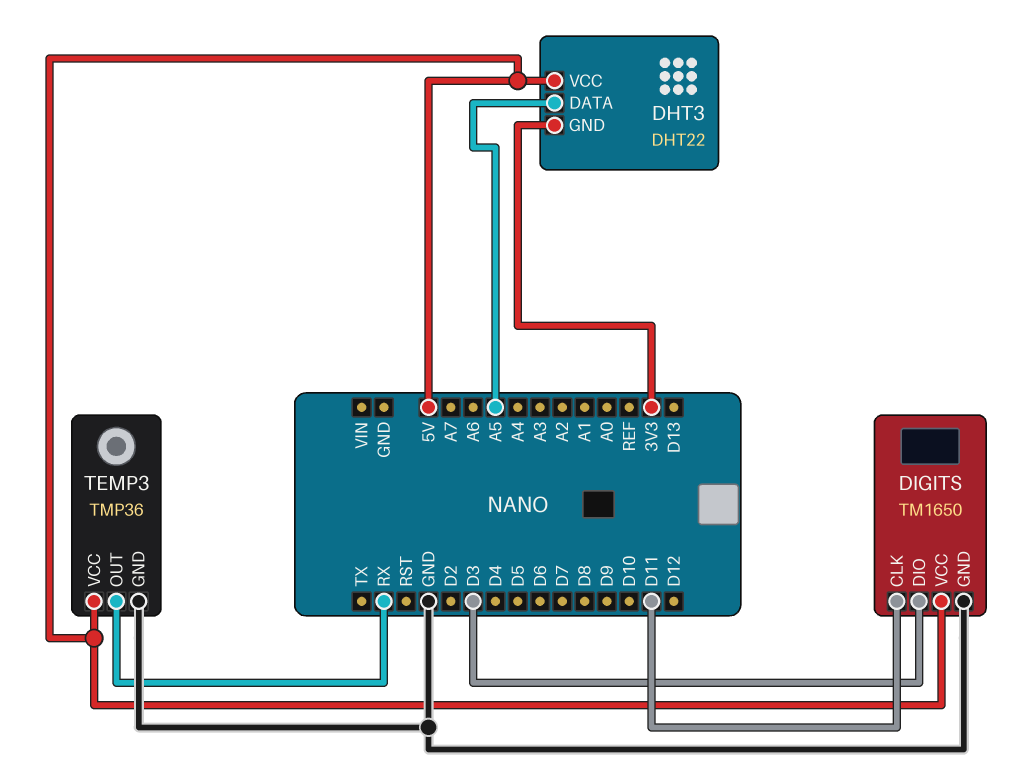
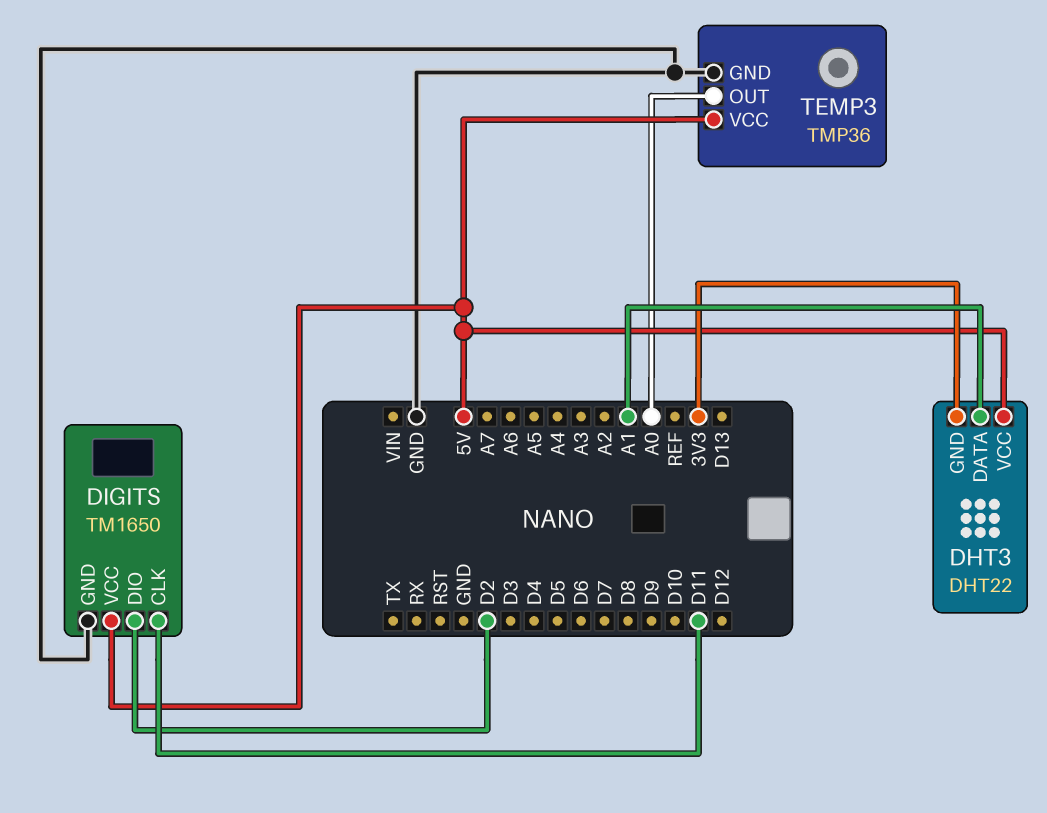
DHT3 pin DATA: A5 -> A1
DIGITS pin DIO: D3 -> D2
TEMP3 pin OUT: RX -> A0

